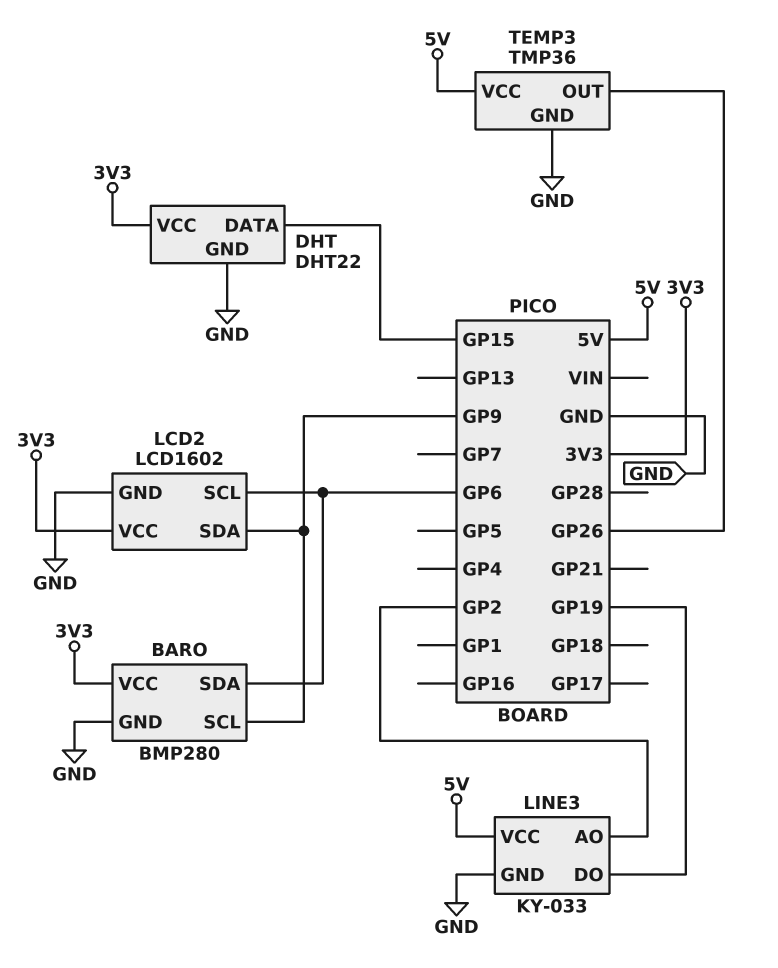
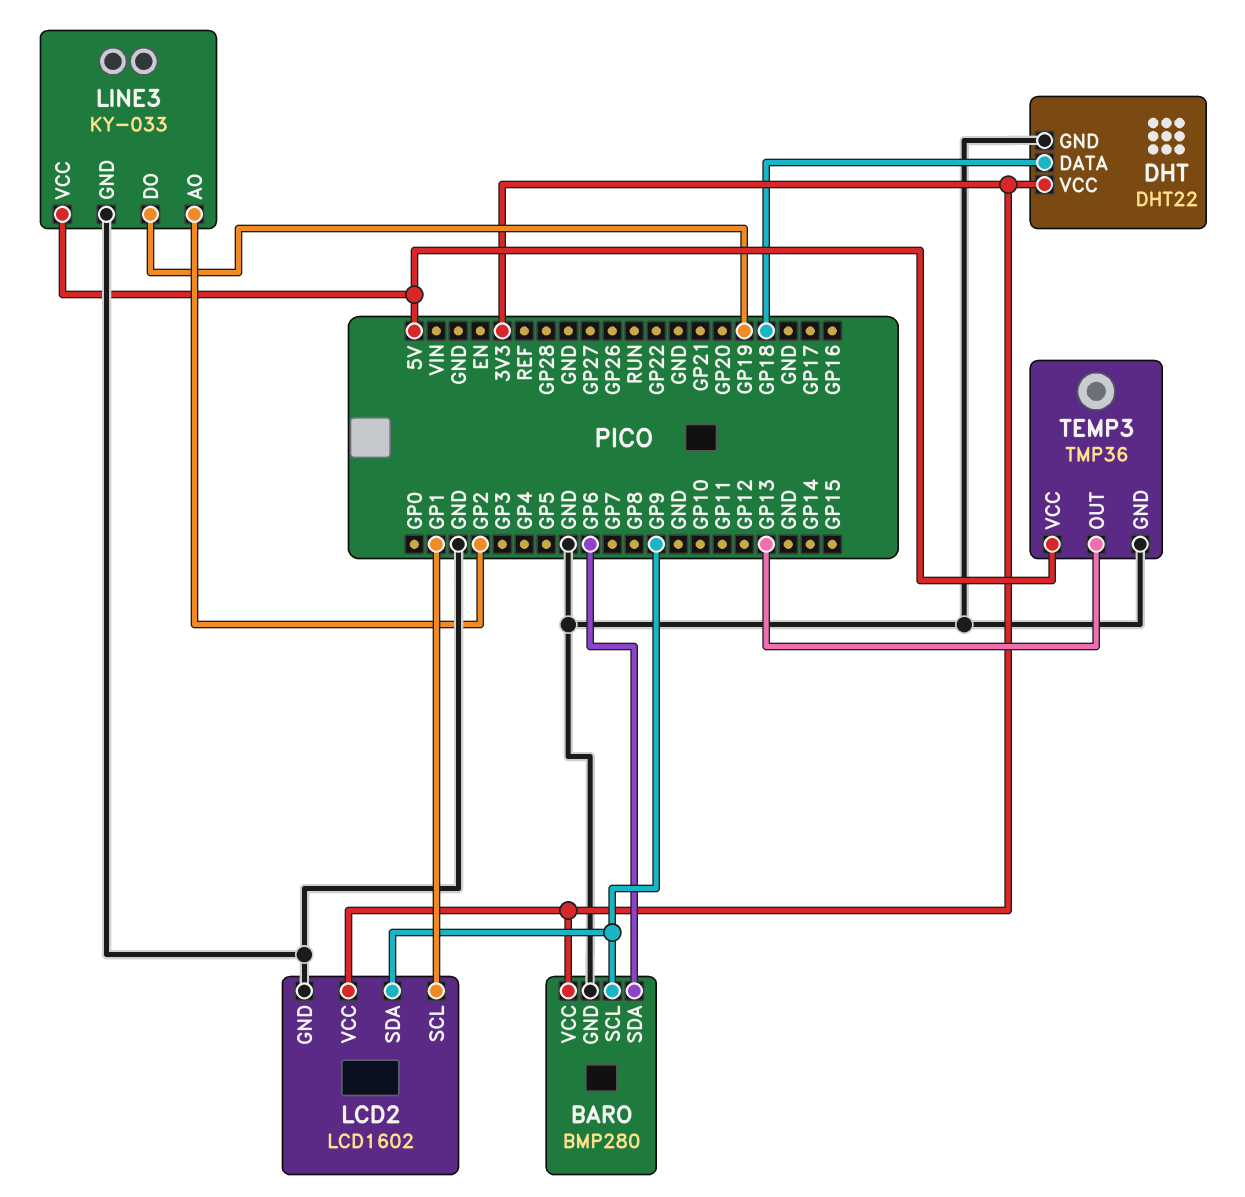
DHT pin DATA: GP15 -> GP18
LCD2 pin SCL: GP6 -> GP1
TEMP3 pin OUT: GP26 -> GP13

